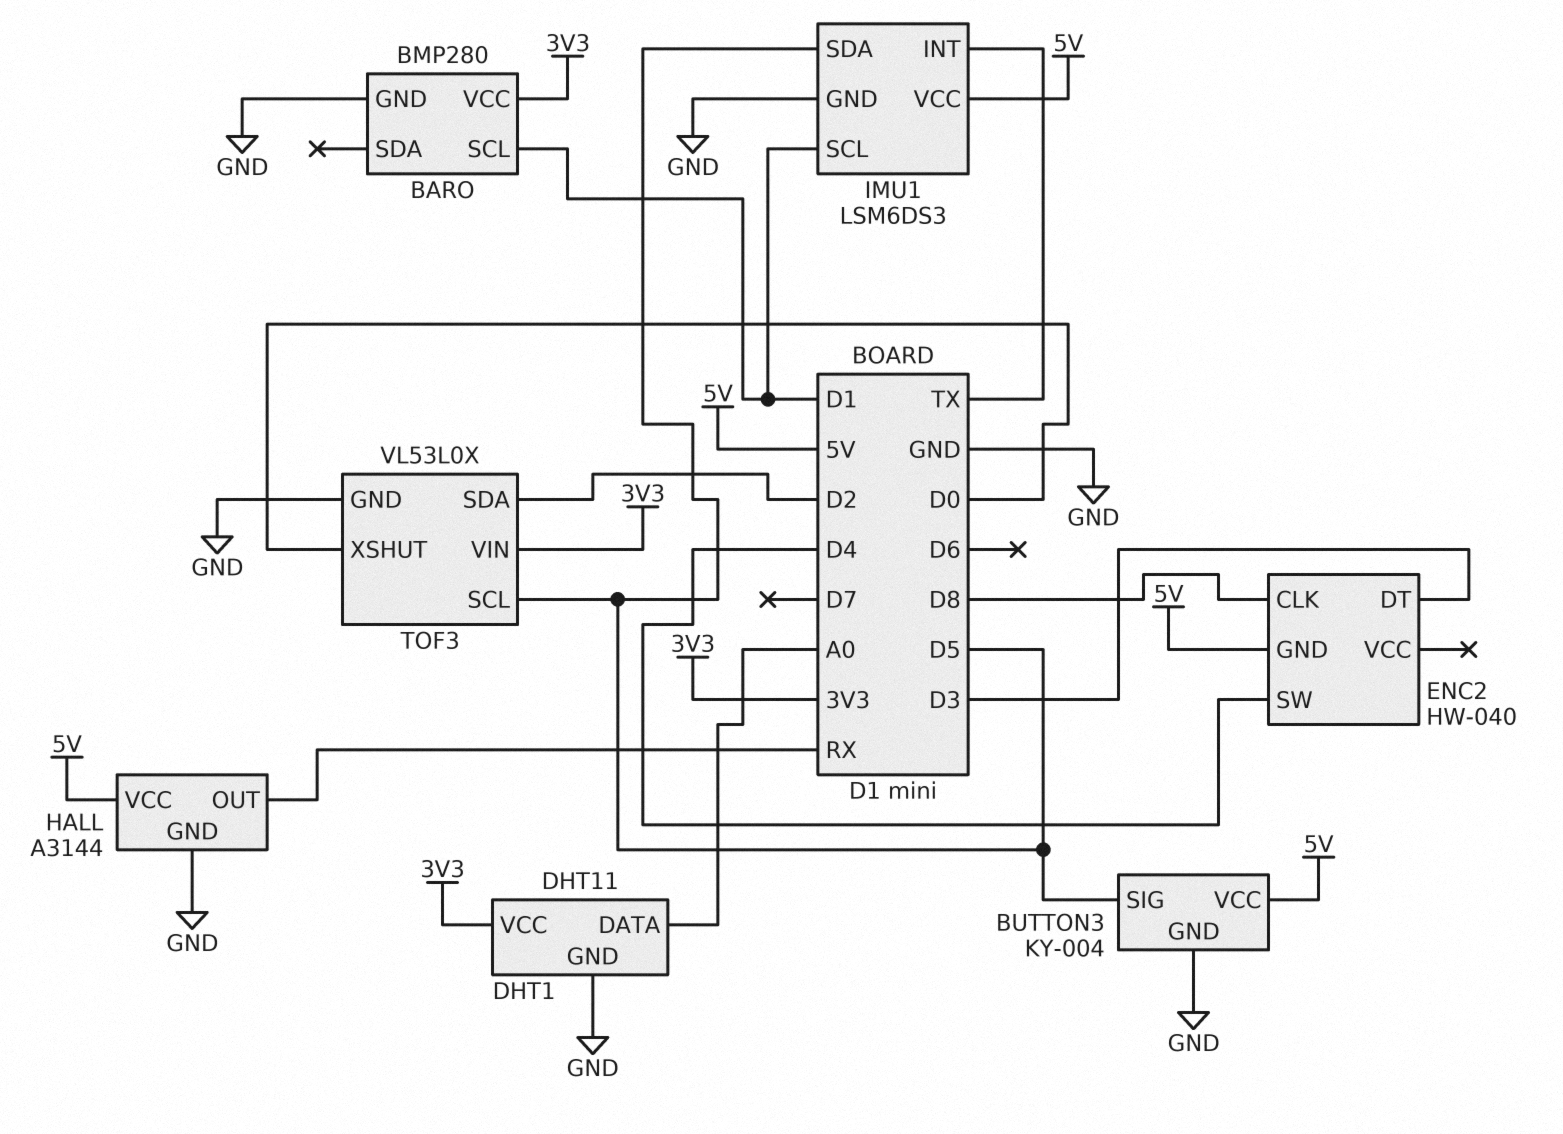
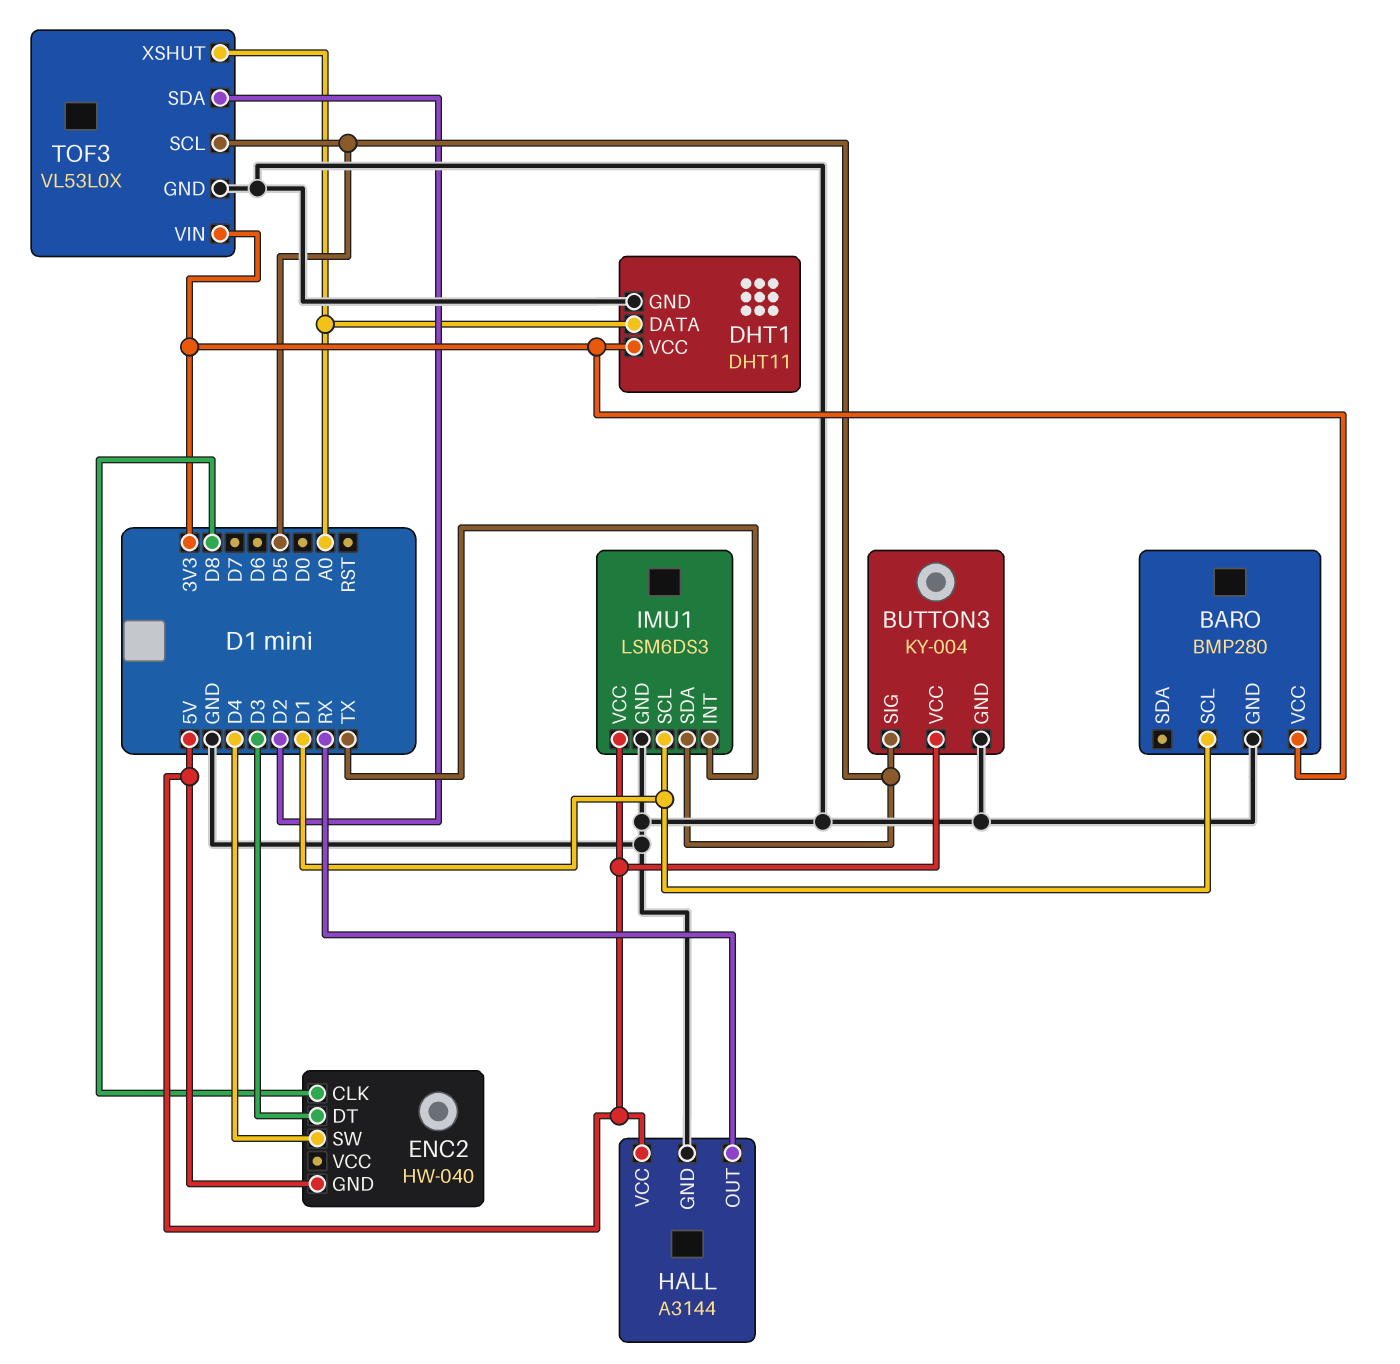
TOF3 pin XSHUT: D0 -> A0

